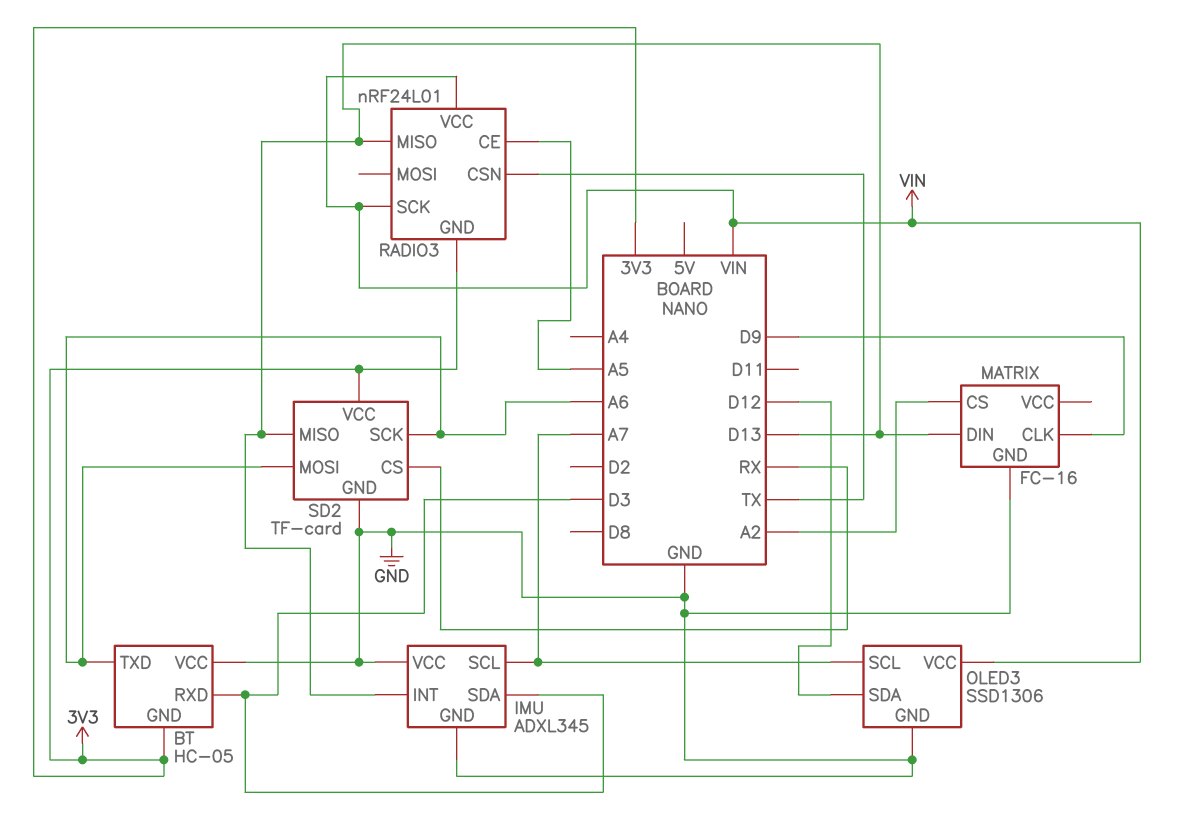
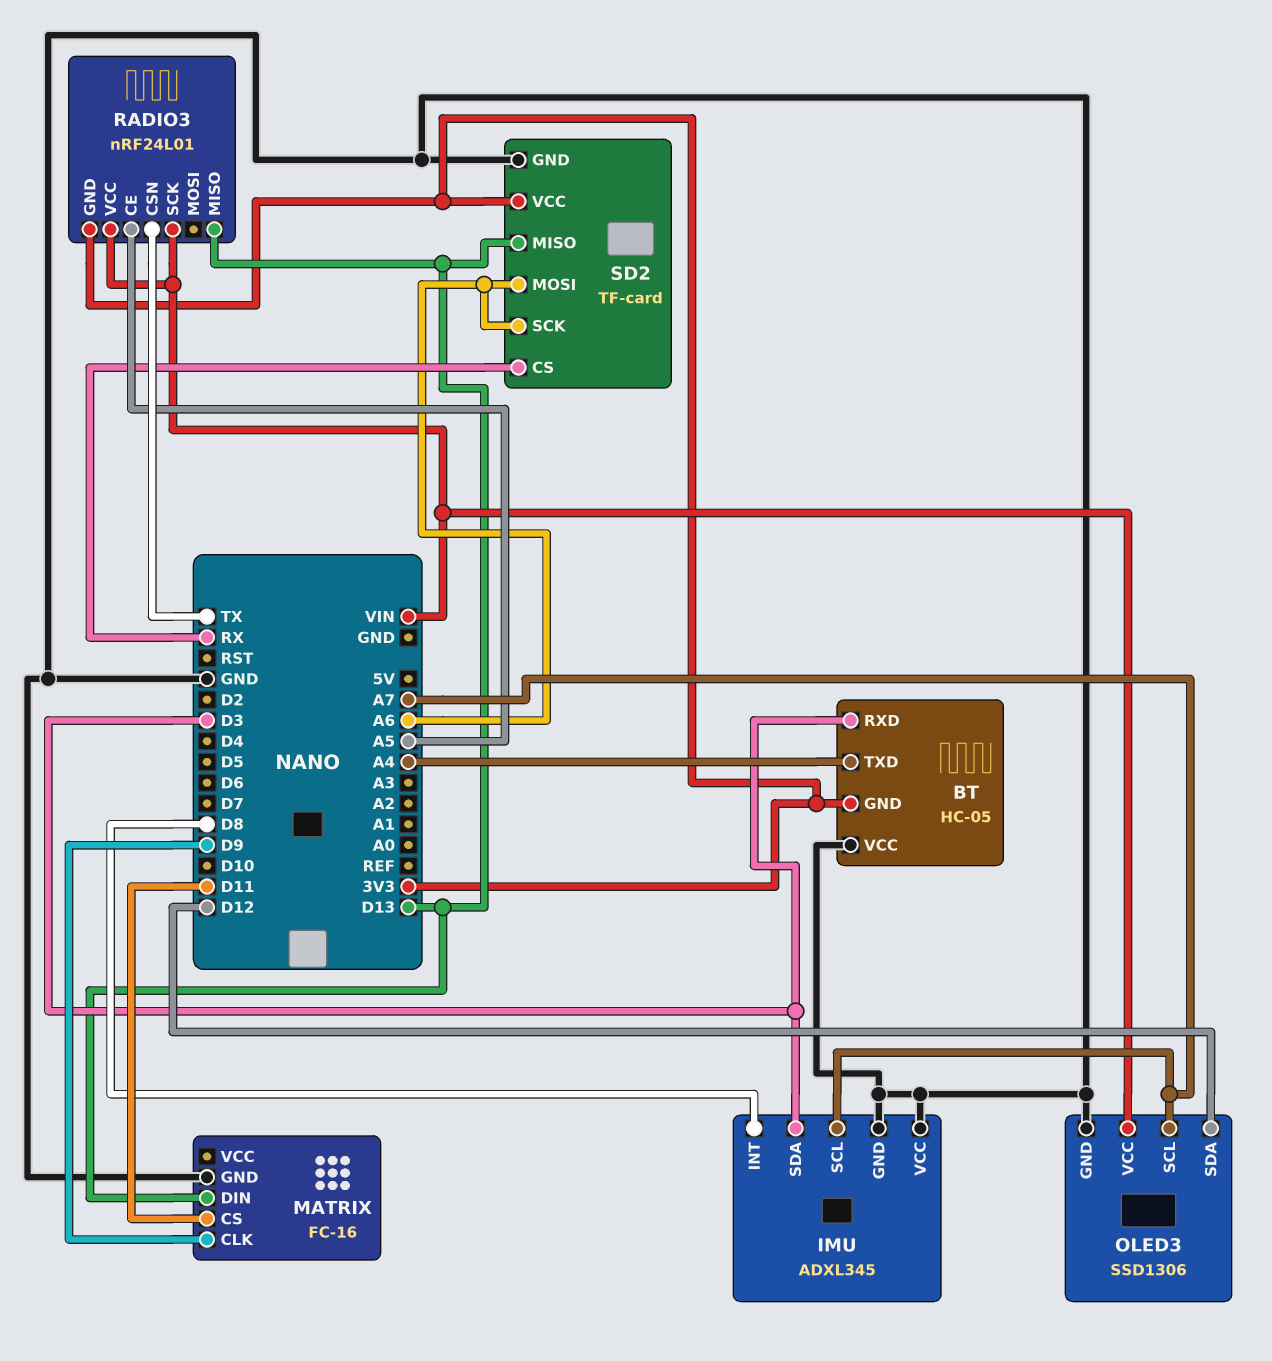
BT pin TXD: A6 -> A4
IMU pin INT: D13 -> D8
MATRIX pin CS: A2 -> D11

